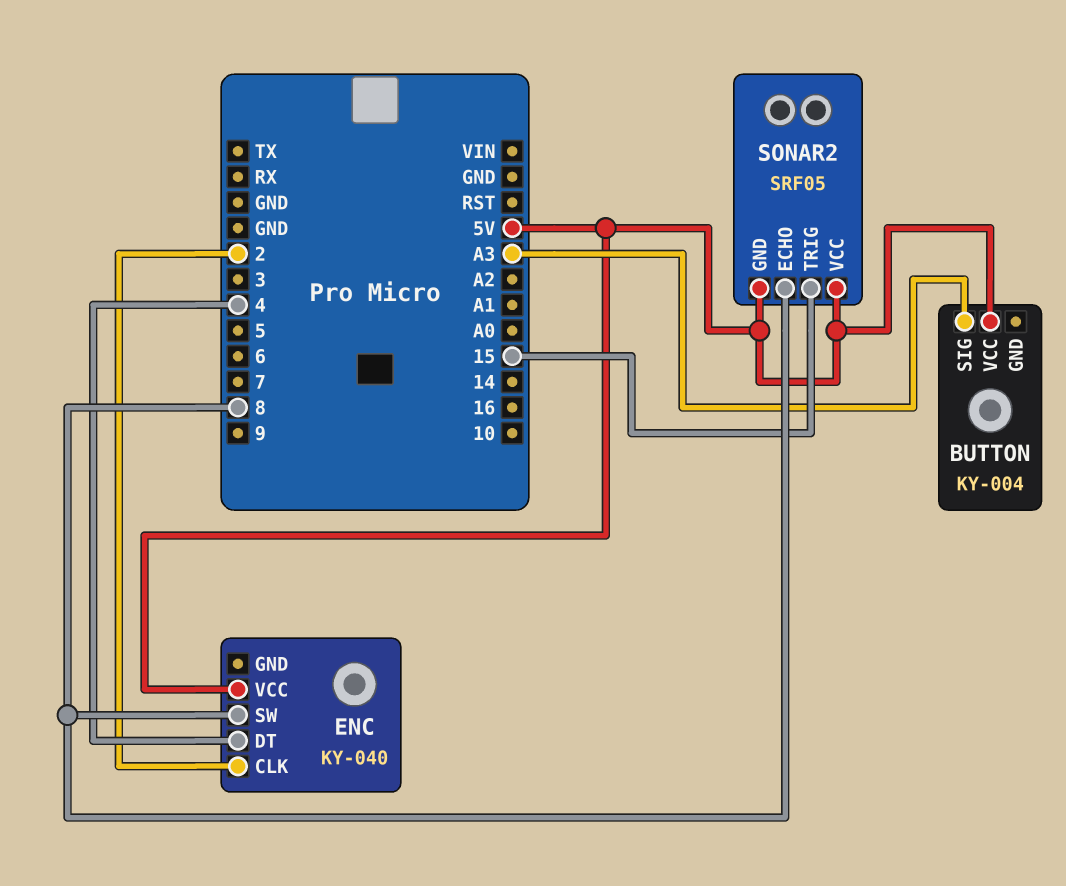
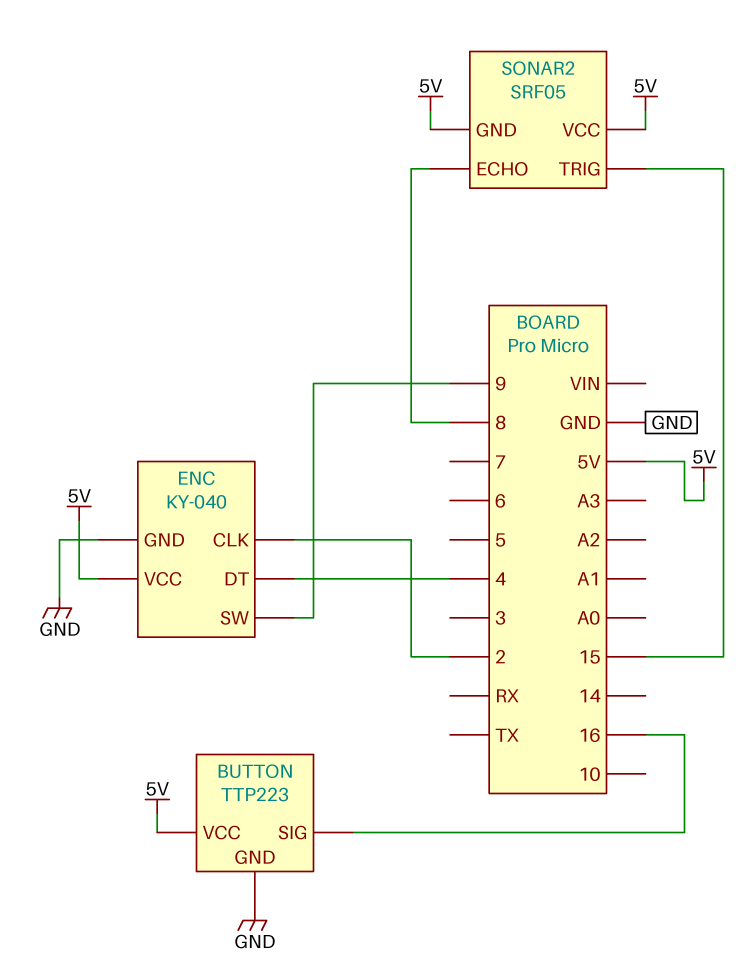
BUTTON: KY-004 -> TTP223
BUTTON pin GND: none -> GND
BUTTON pin SIG: A3 -> 16
ENC pin GND: none -> GND
ENC pin SW: 8 -> 9

